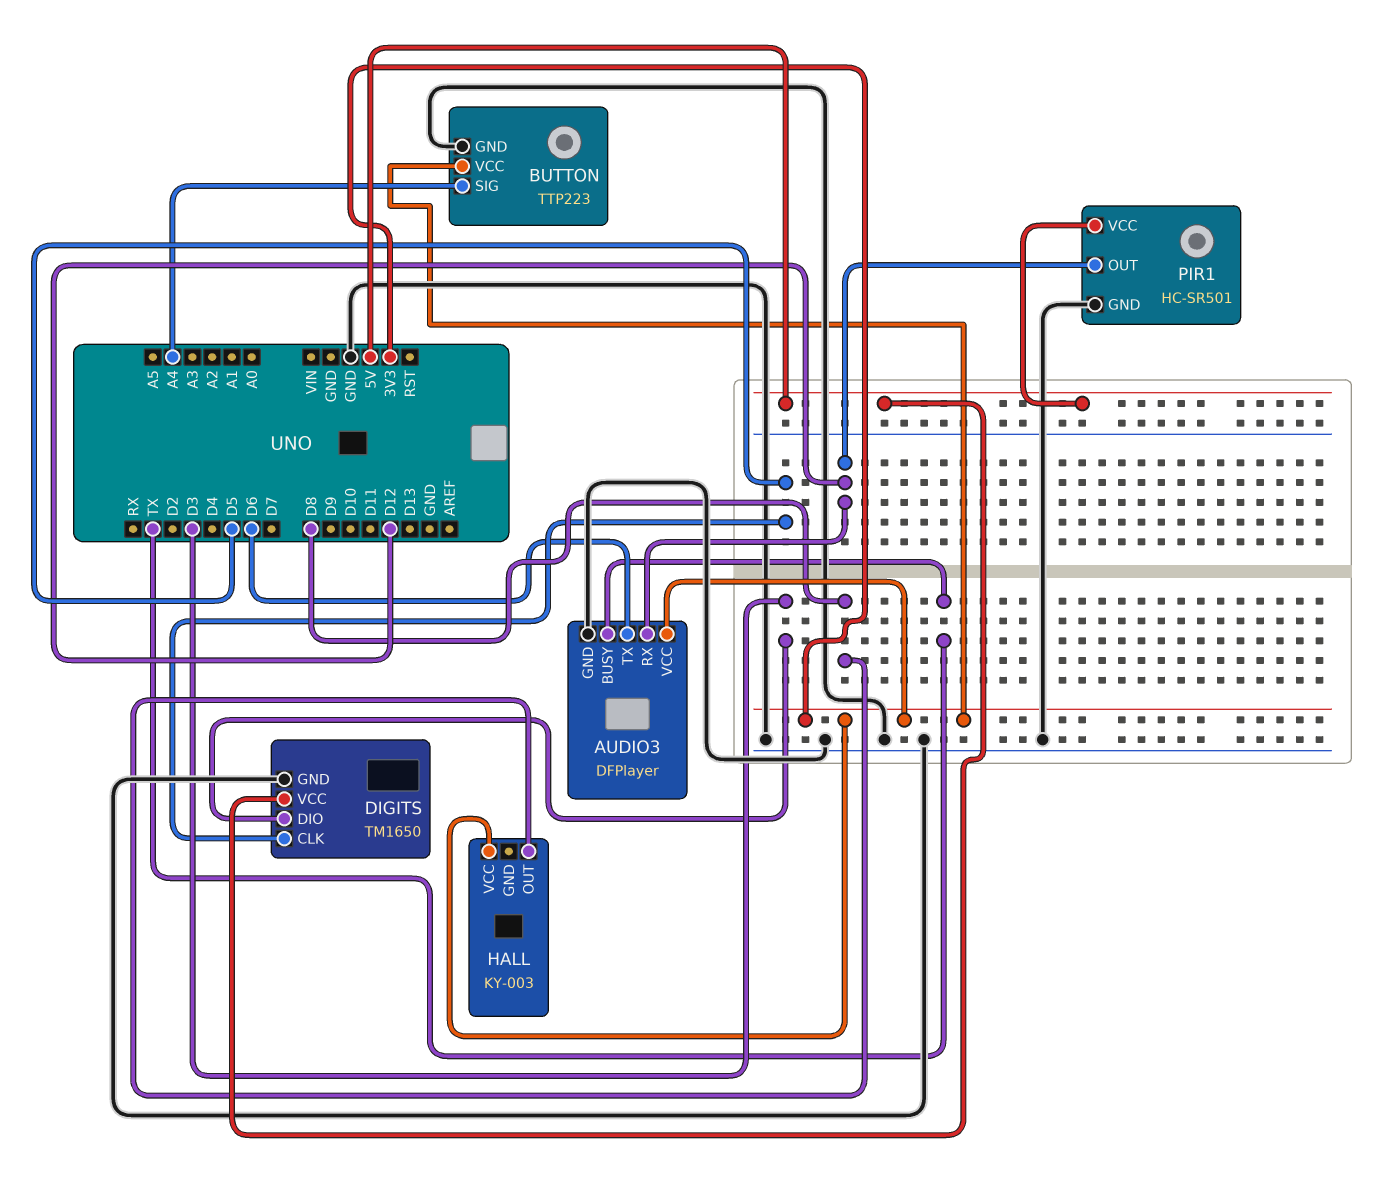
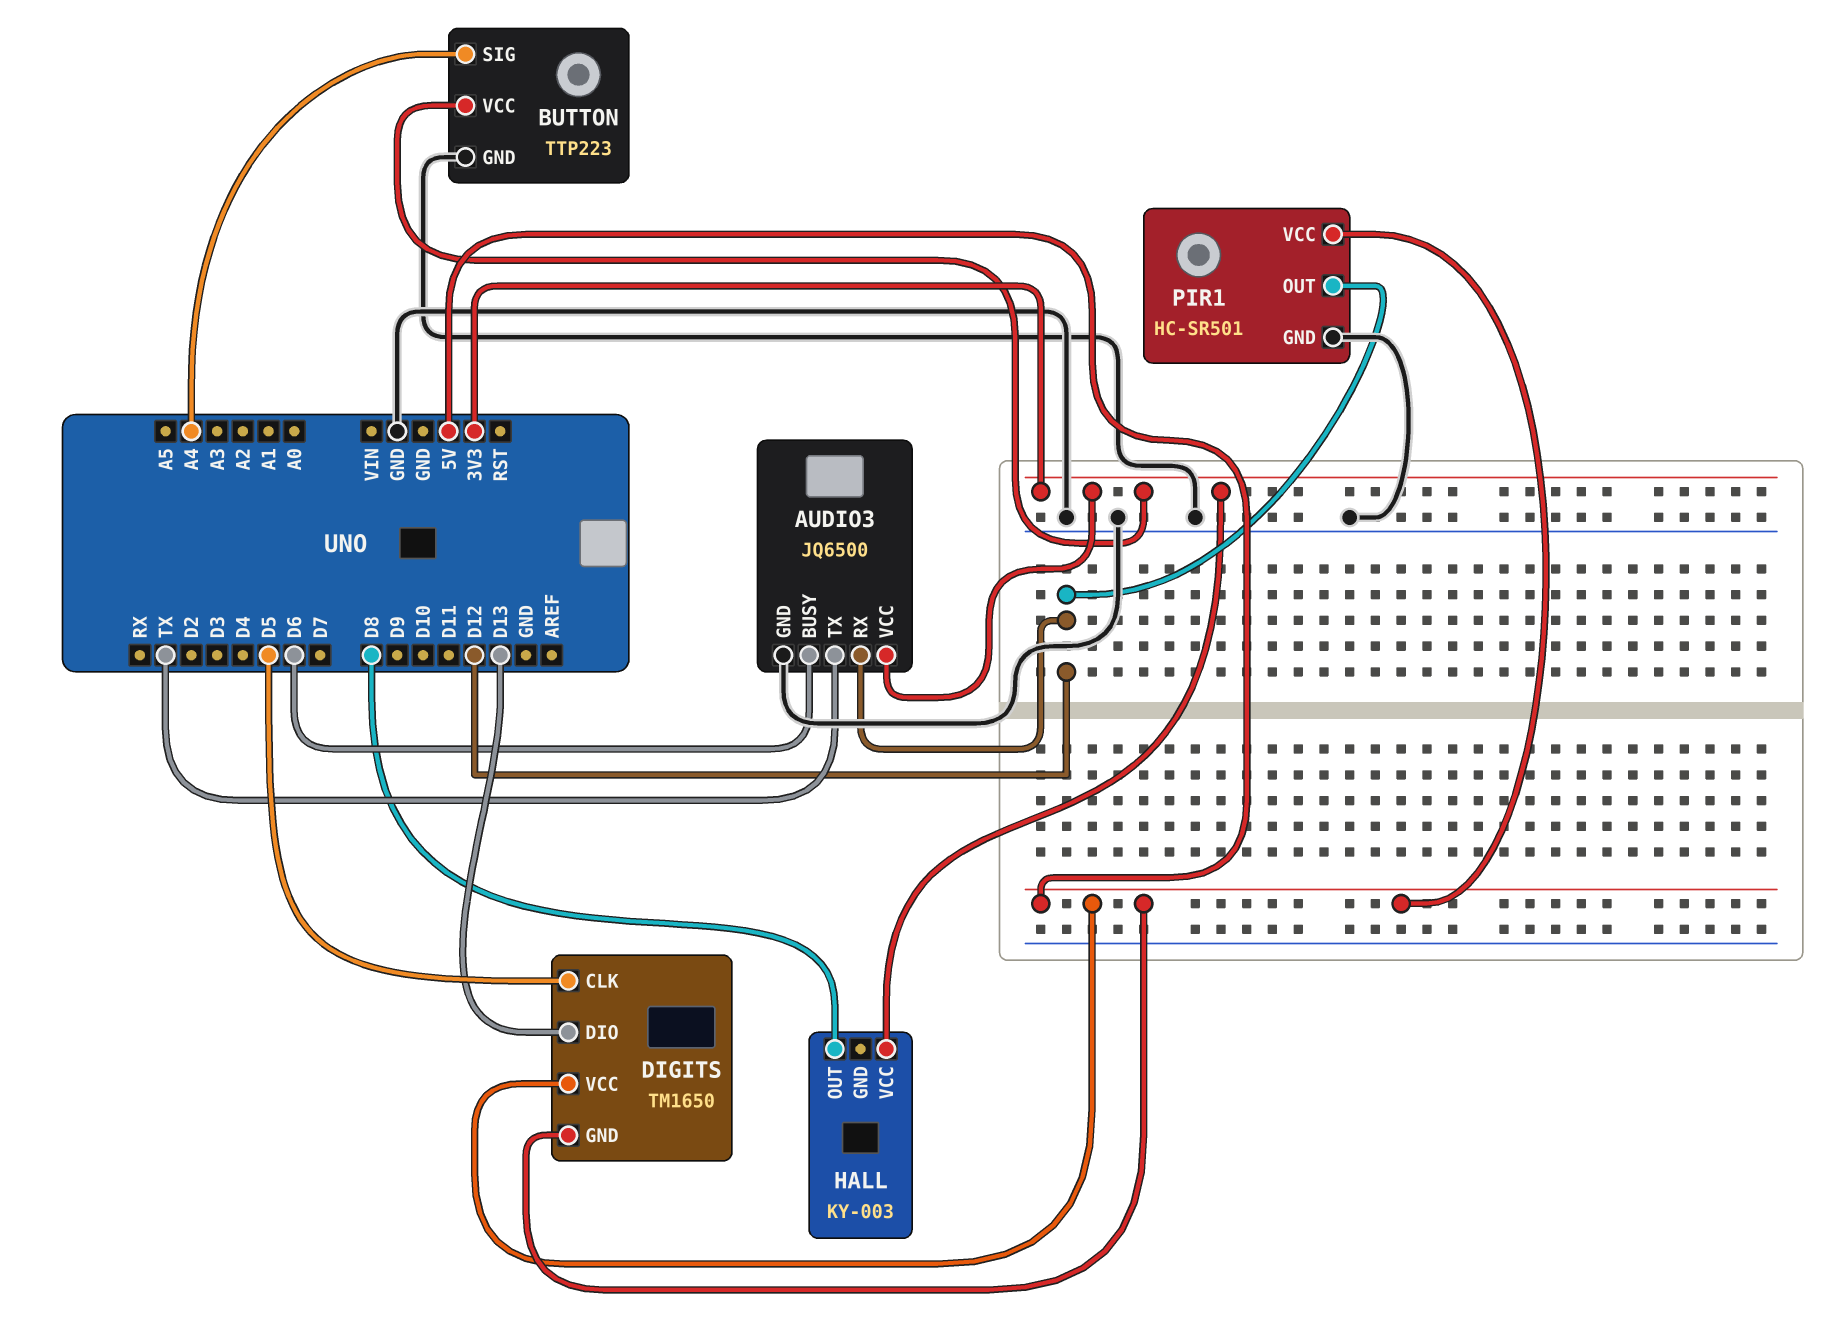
AUDIO3: DFPlayer -> JQ6500
AUDIO3 pin BUSY: TX -> D6
AUDIO3 pin TX: D6 -> TX
DIGITS pin DIO: D3 -> D13
DIGITS pin GND: GND -> 5V

